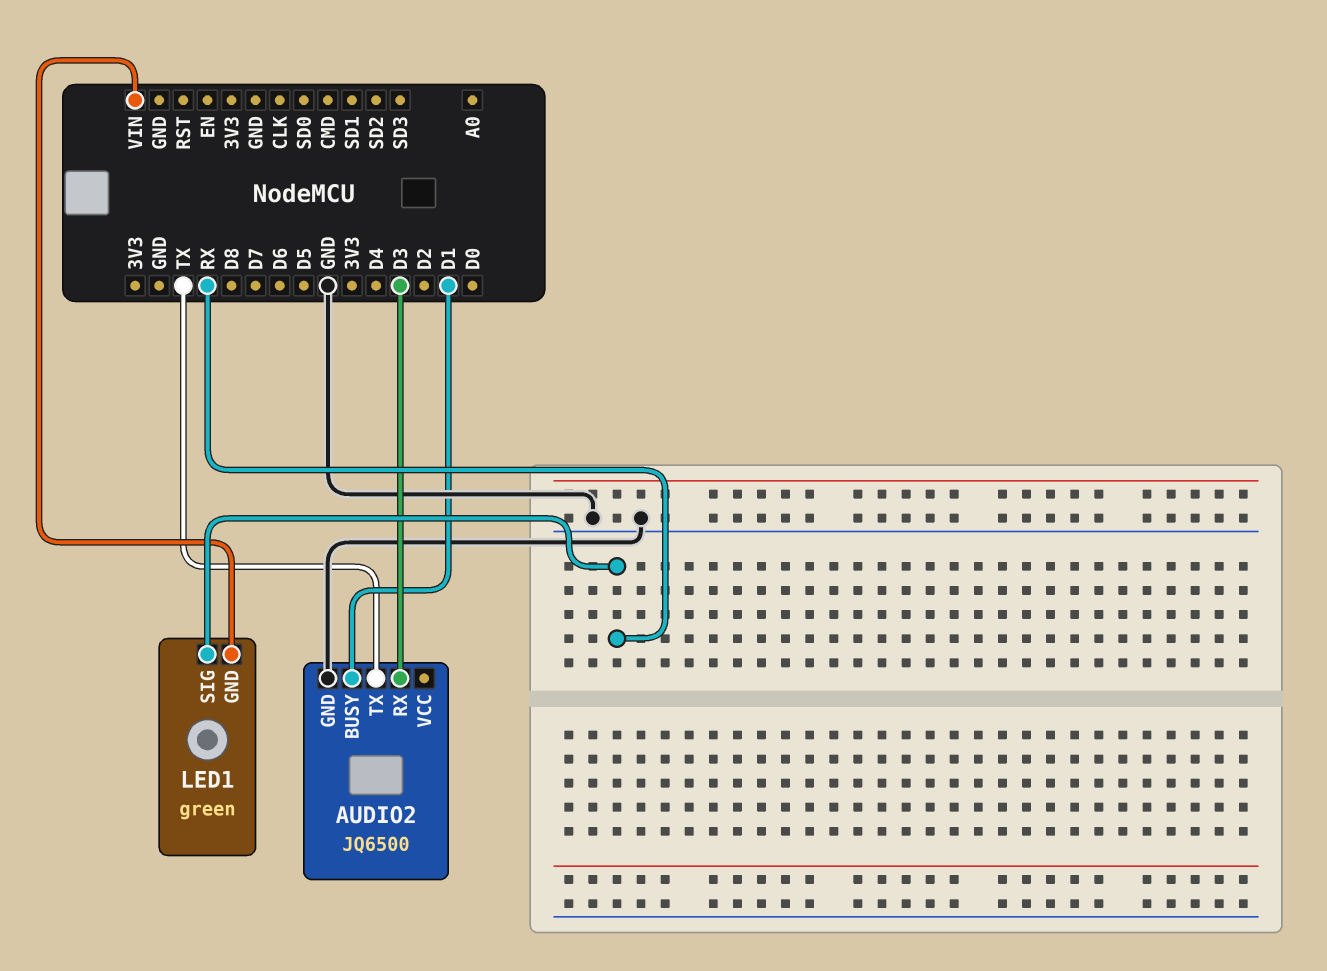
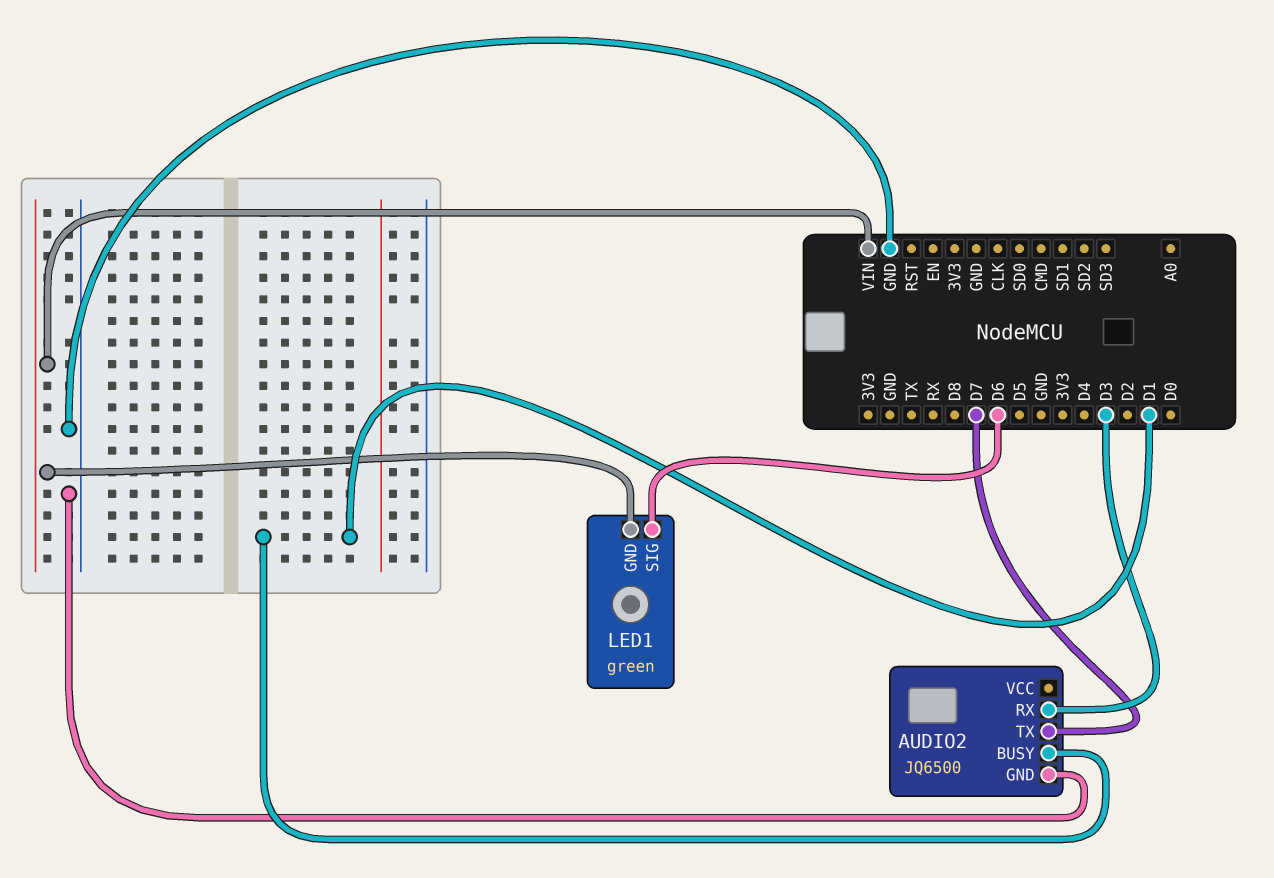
AUDIO2 pin TX: TX -> D7
LED1 pin SIG: RX -> D6

